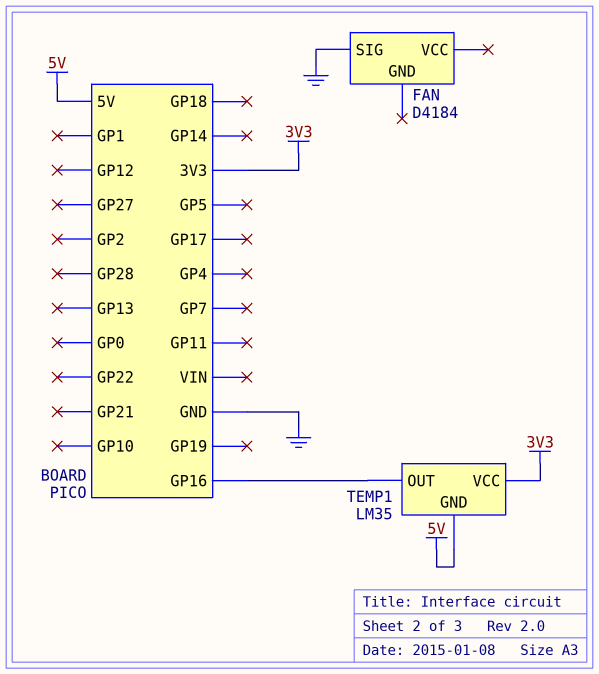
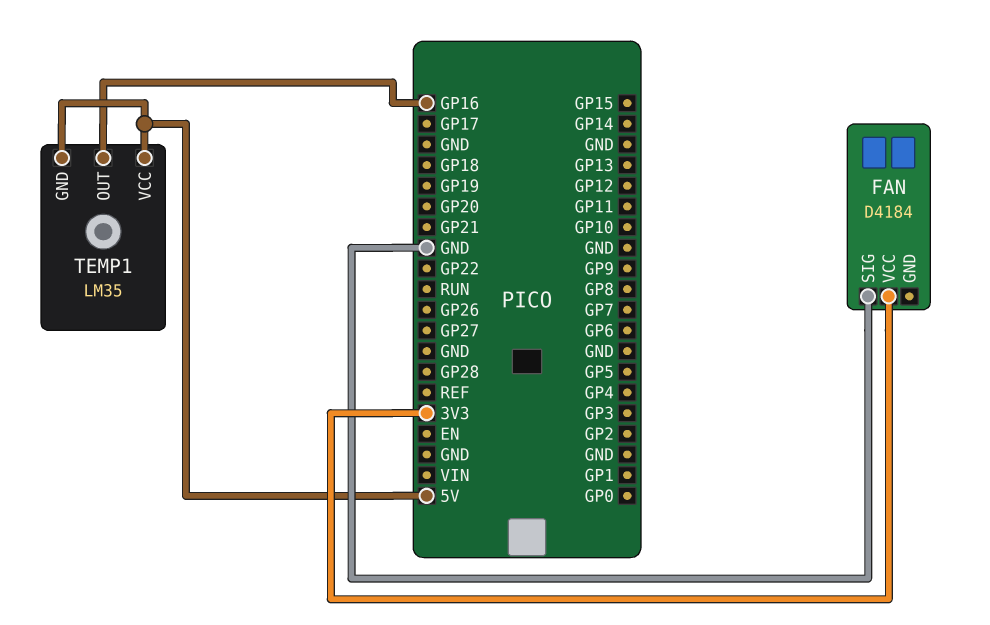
FAN pin VCC: none -> 3V3
TEMP1 pin VCC: 3V3 -> 5V

